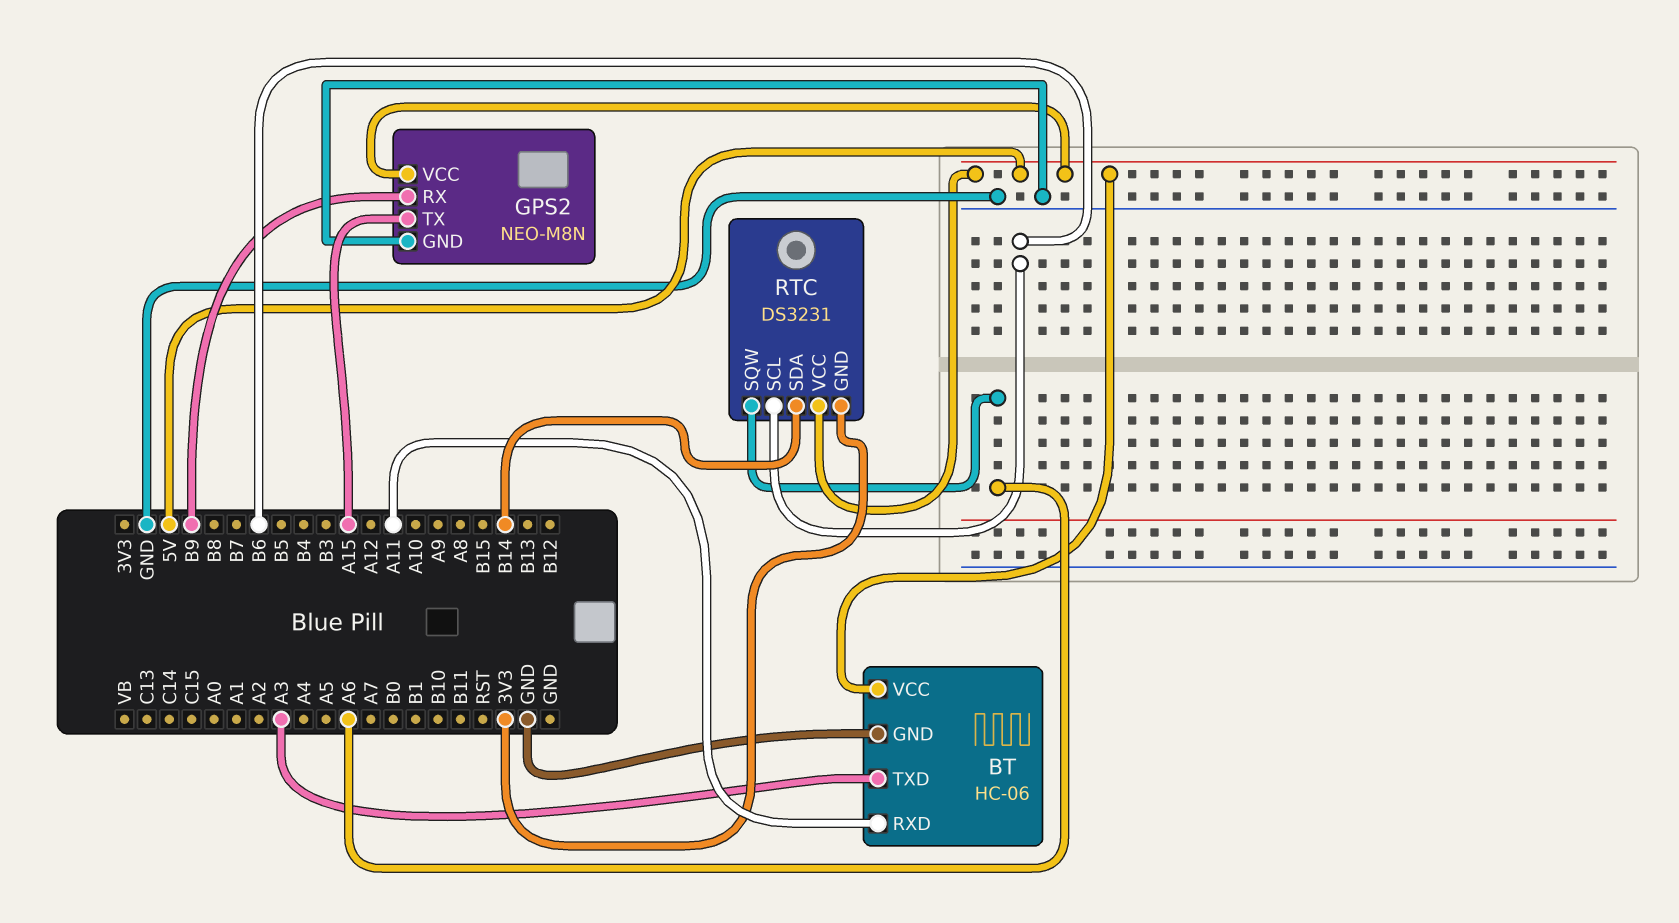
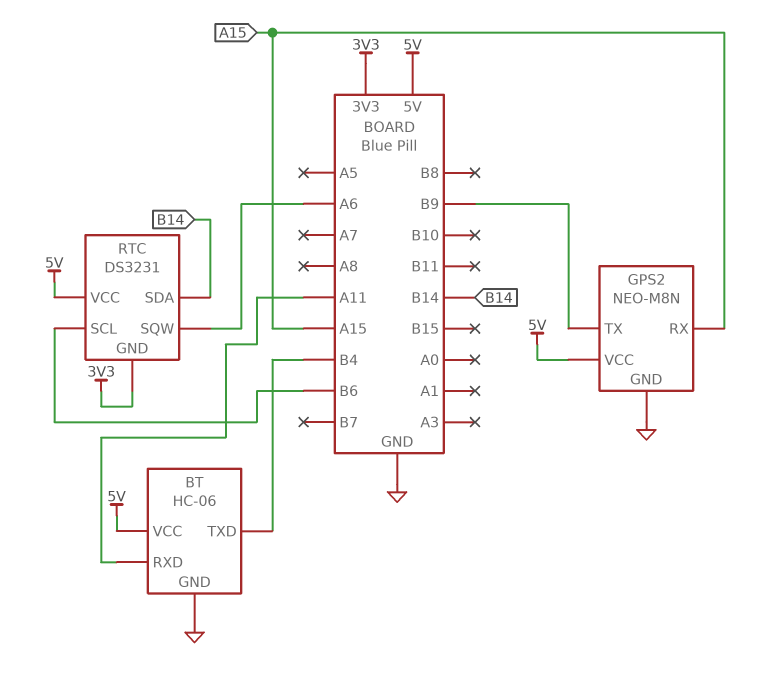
BT pin TXD: A3 -> B4
GPS2 pin RX: B9 -> A15
GPS2 pin TX: A15 -> B9

